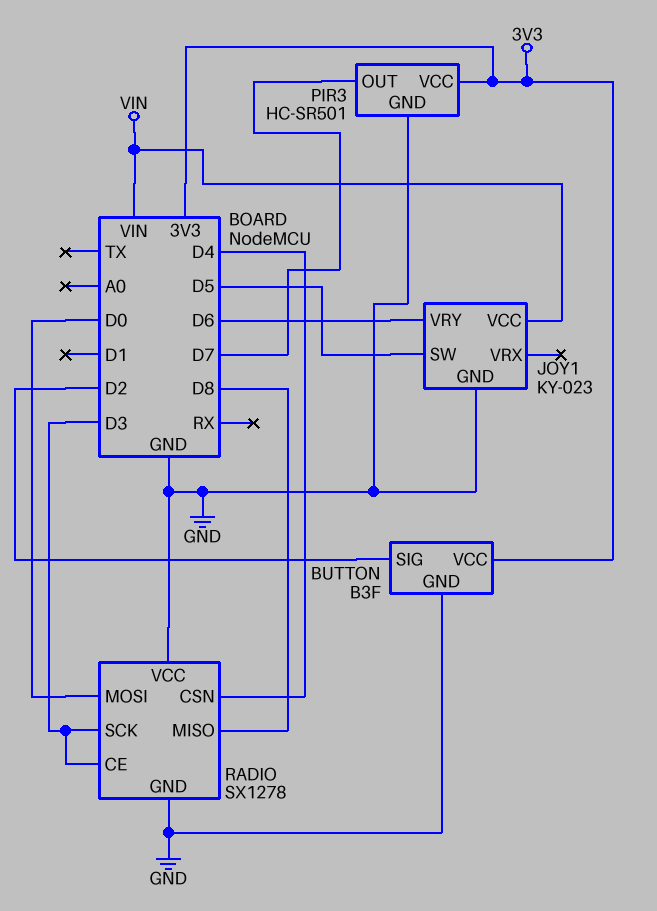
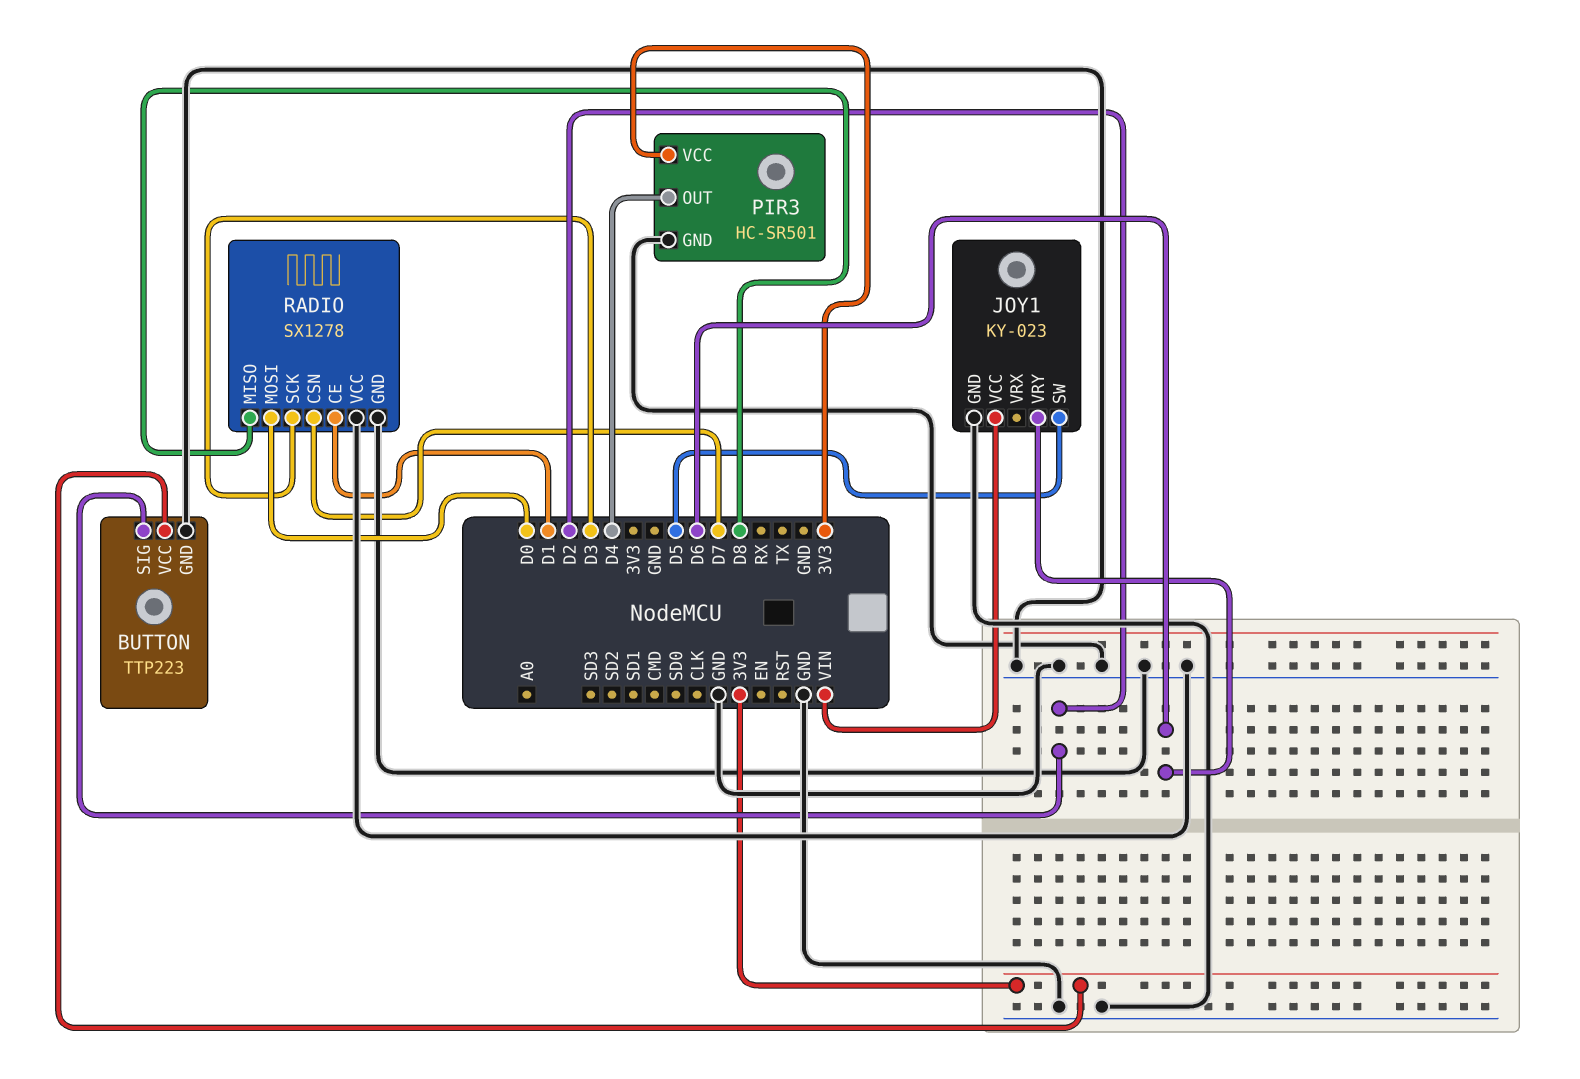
BUTTON: B3F -> TTP223
PIR3 pin OUT: D7 -> D4
RADIO pin CE: D3 -> D1
RADIO pin CSN: D4 -> D7

